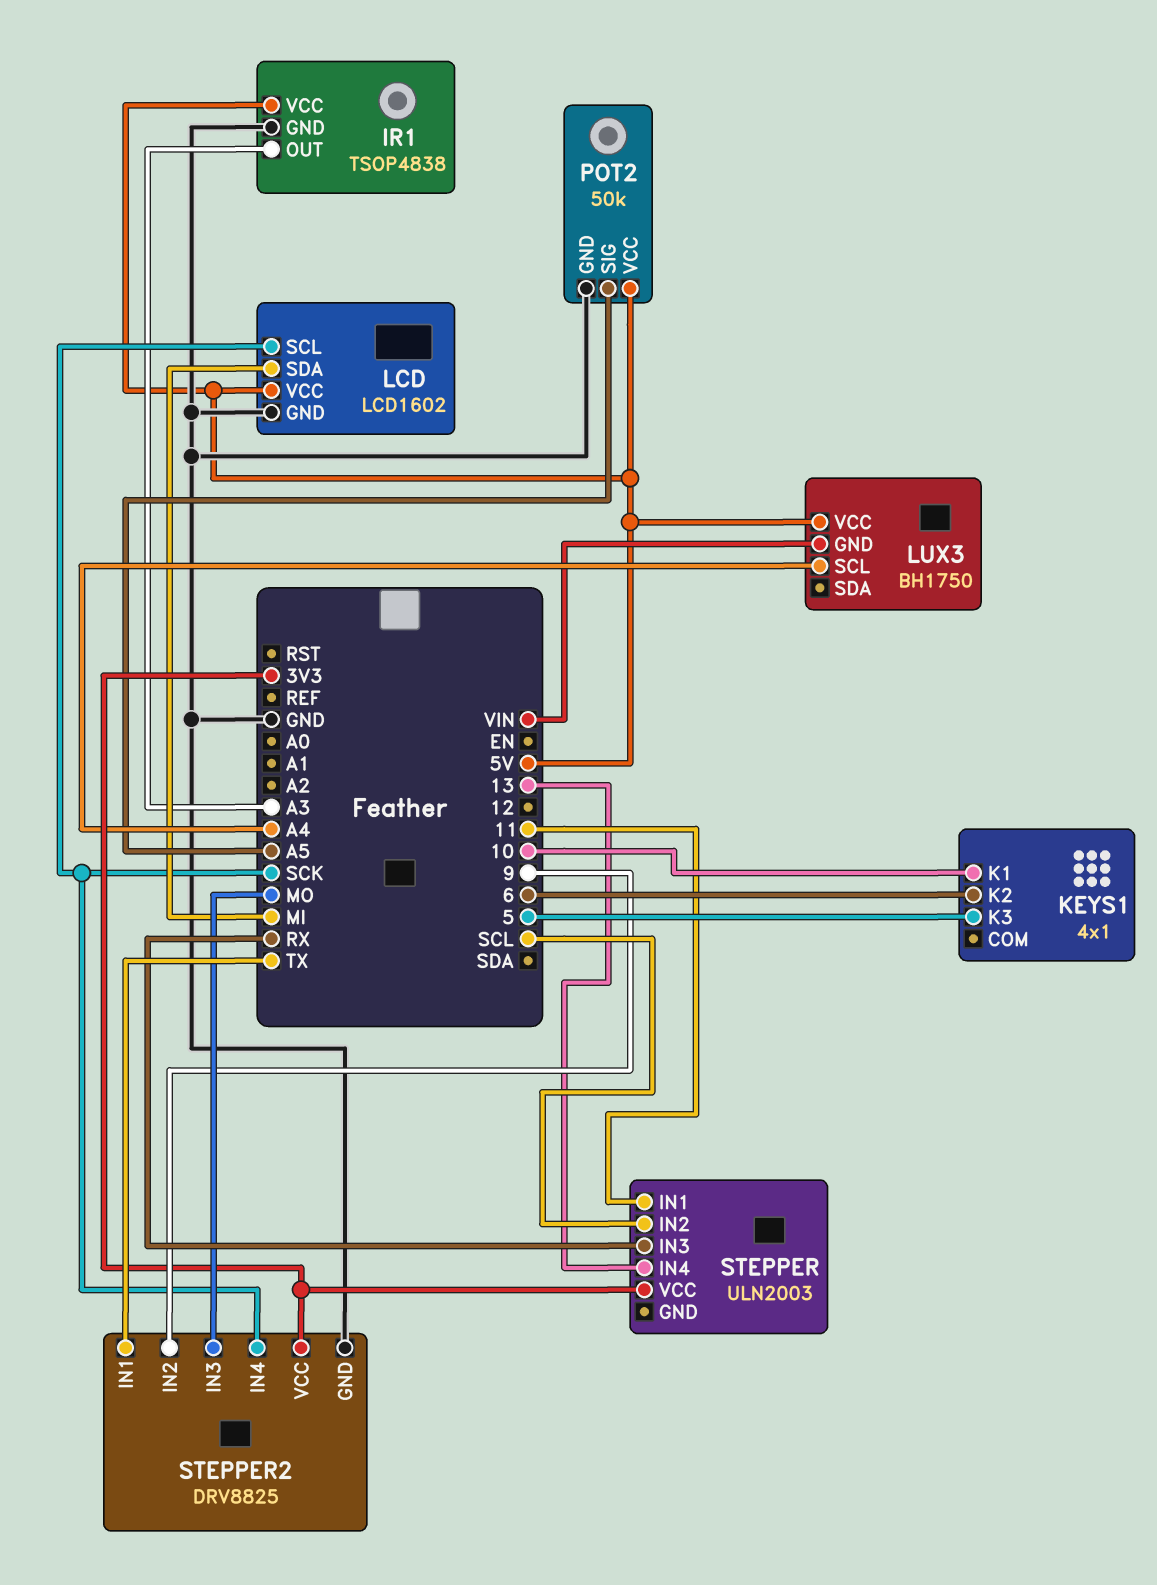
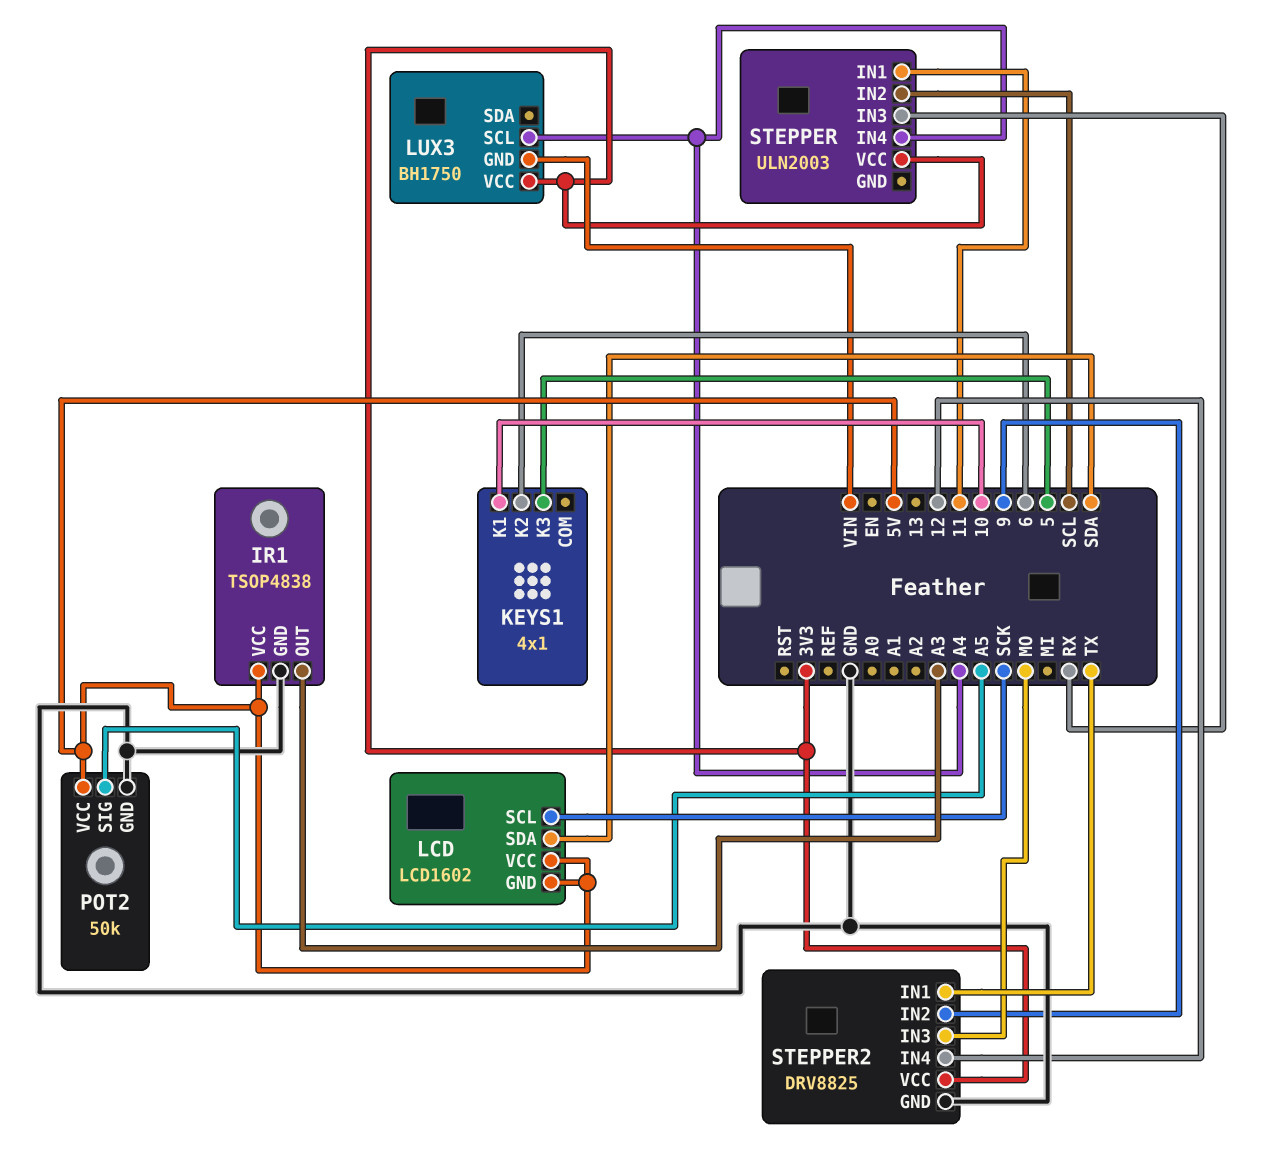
LCD pin GND: GND -> 5V
LCD pin SDA: MI -> SDA
LUX3 pin VCC: 5V -> 3V3
STEPPER pin IN4: 13 -> A4
STEPPER2 pin IN4: SCK -> 12

